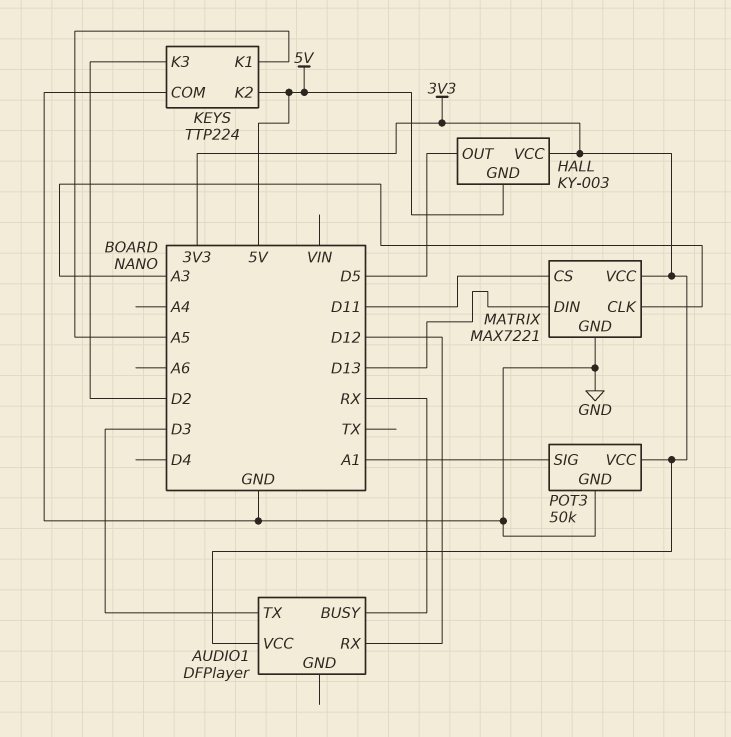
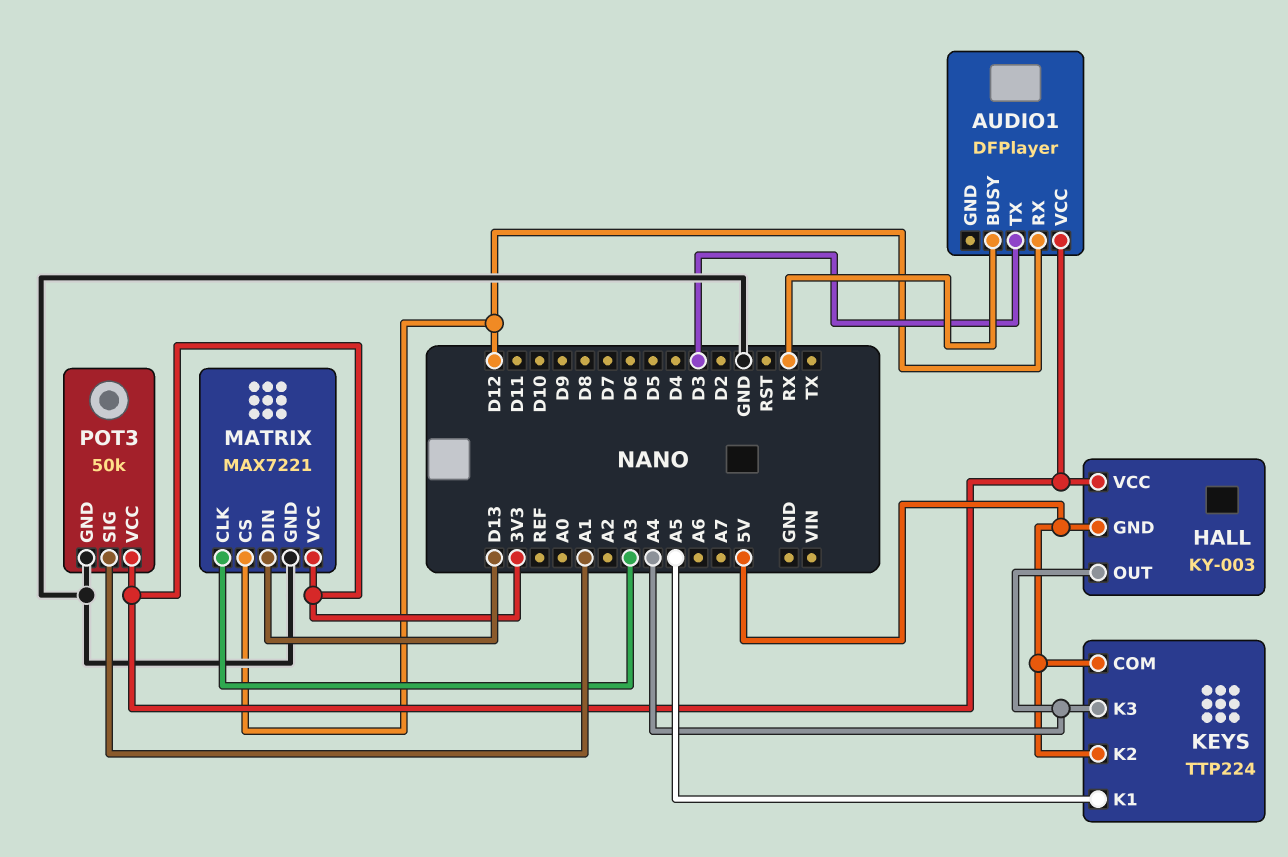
HALL pin OUT: D5 -> A4
KEYS pin COM: GND -> 5V
KEYS pin K3: D2 -> A4
MATRIX pin CS: D11 -> D12

